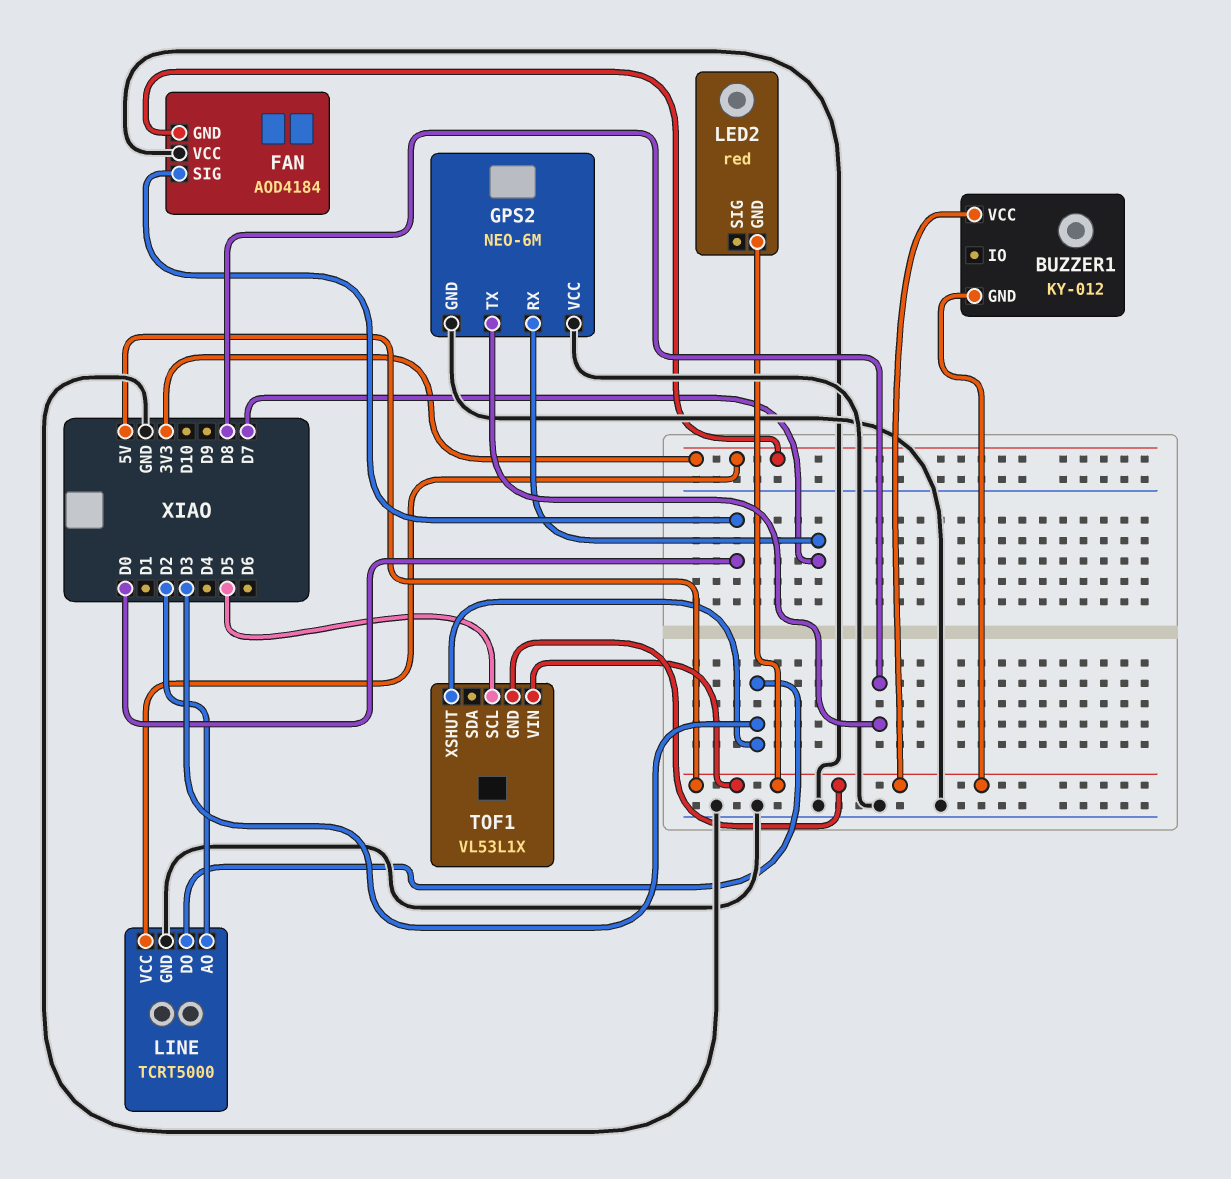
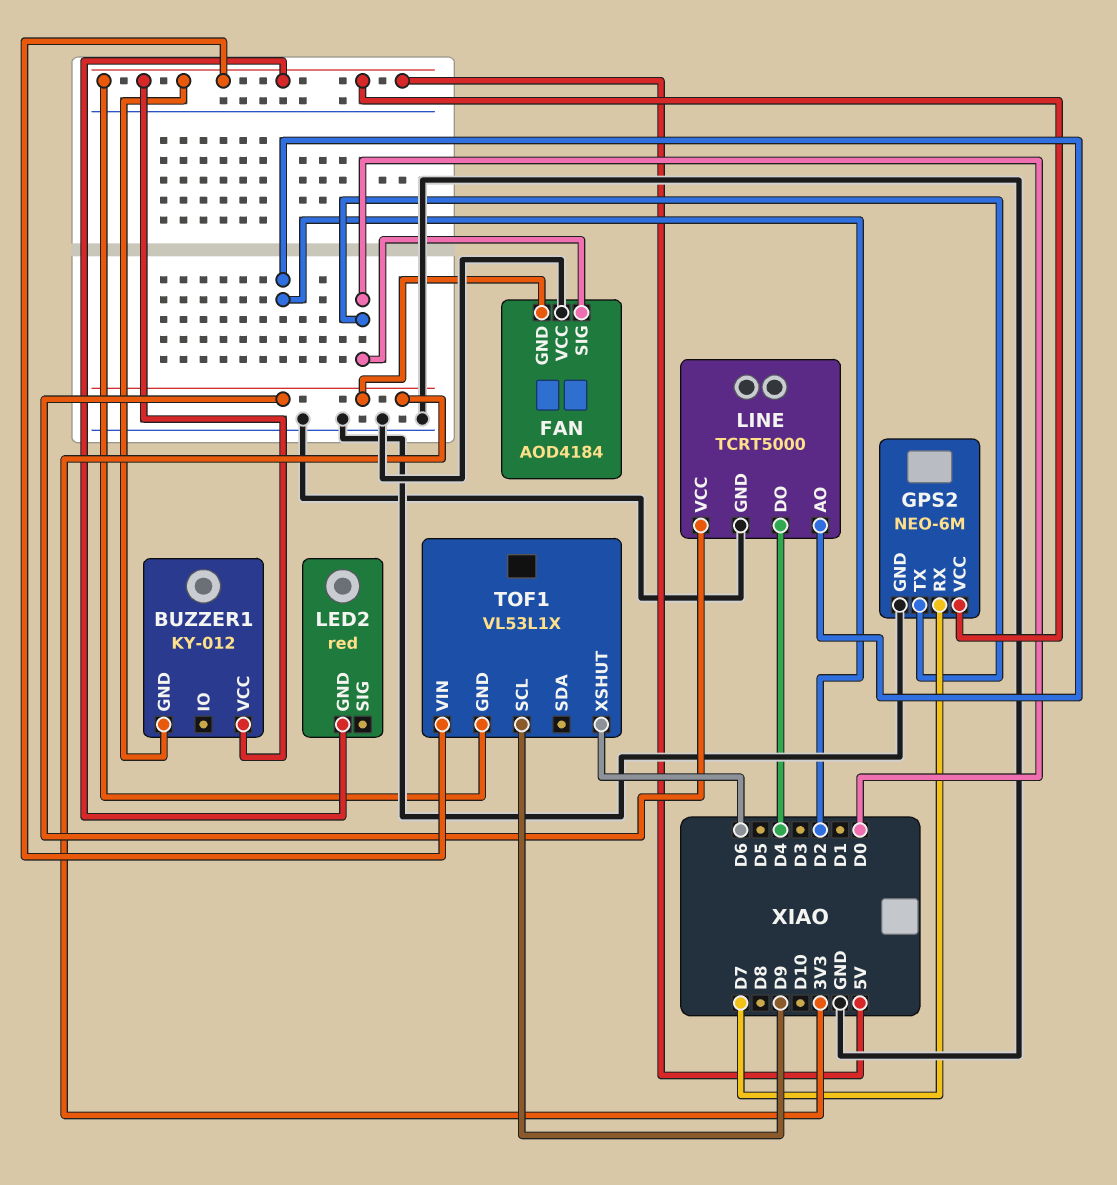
GPS2 pin TX: D8 -> D0
GPS2 pin VCC: GND -> 5V
LINE pin DO: D3 -> D4
TOF1 pin SCL: D5 -> D9
TOF1 pin XSHUT: D3 -> D6

